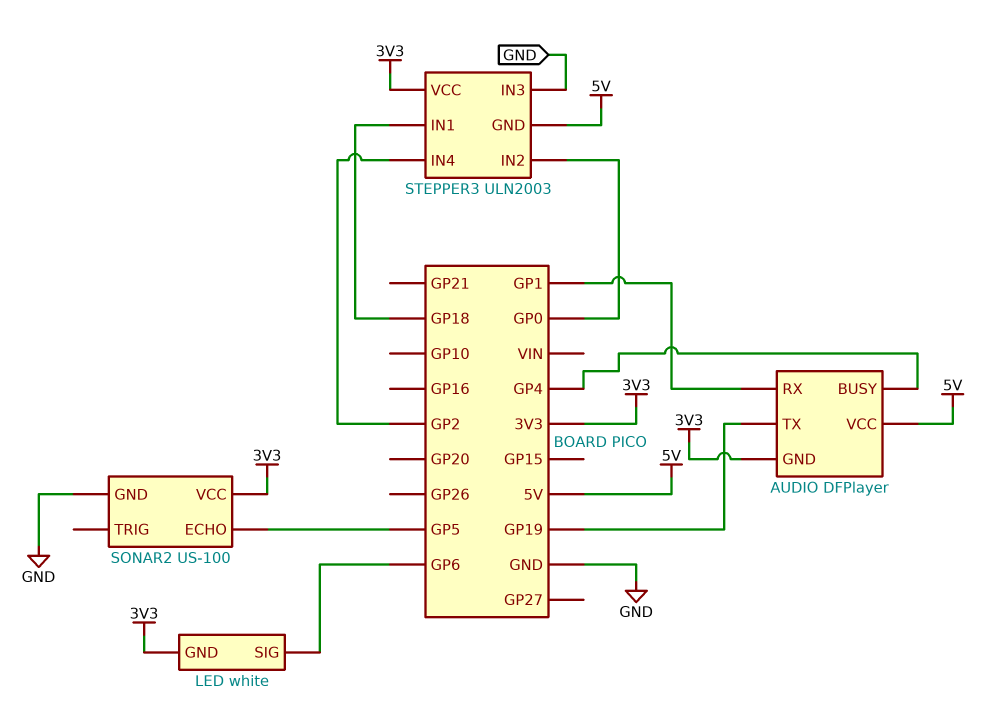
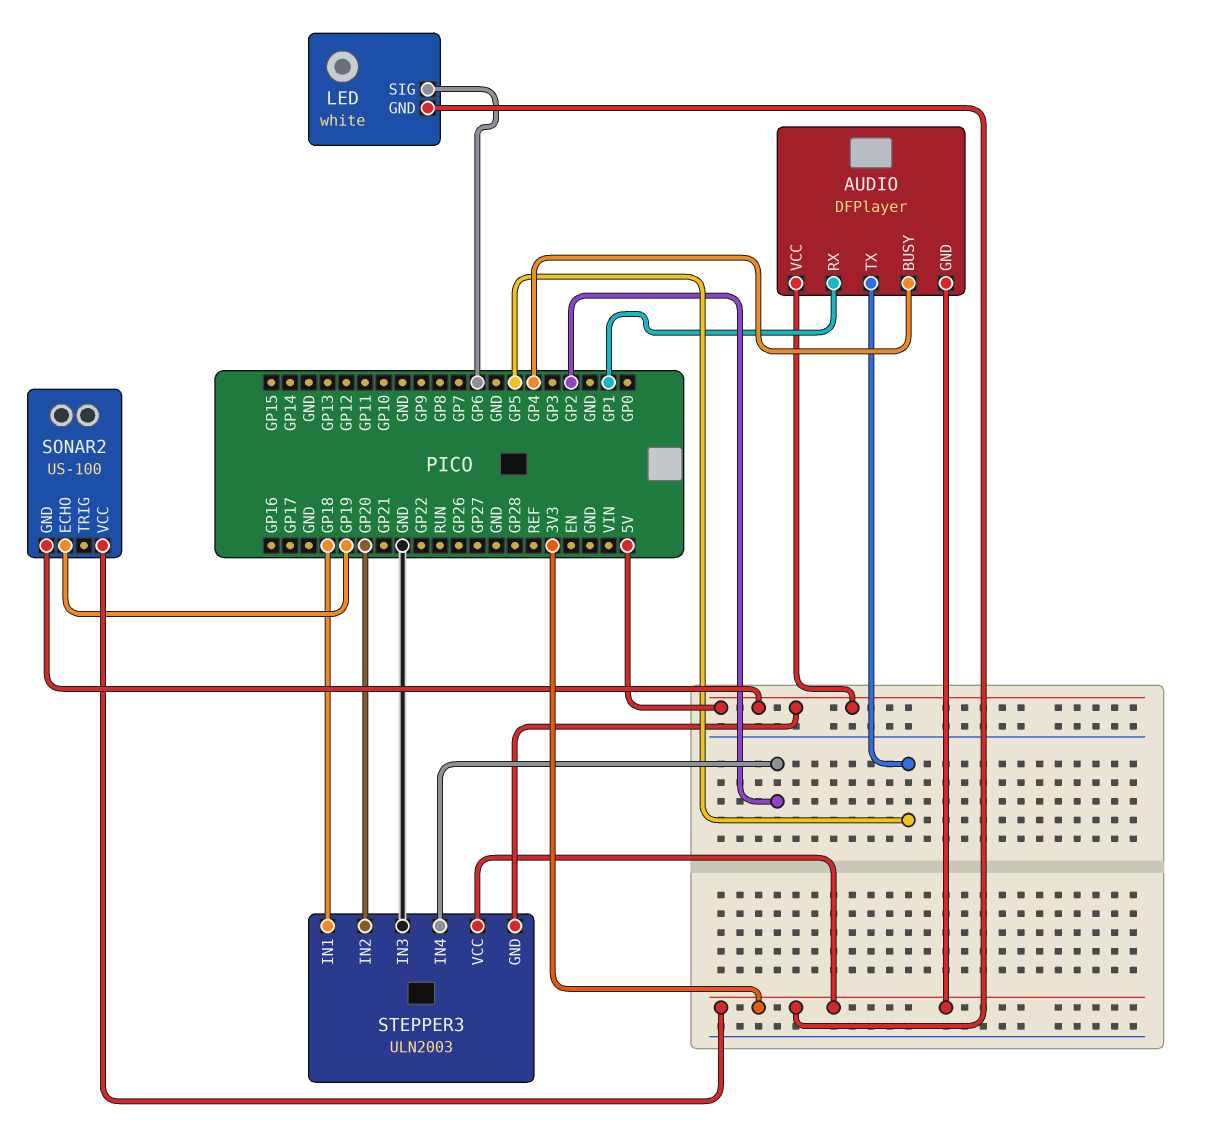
AUDIO pin TX: GP19 -> GP5
SONAR2 pin ECHO: GP5 -> GP19
SONAR2 pin GND: GND -> 5V
STEPPER3 pin IN2: GP0 -> GP20

